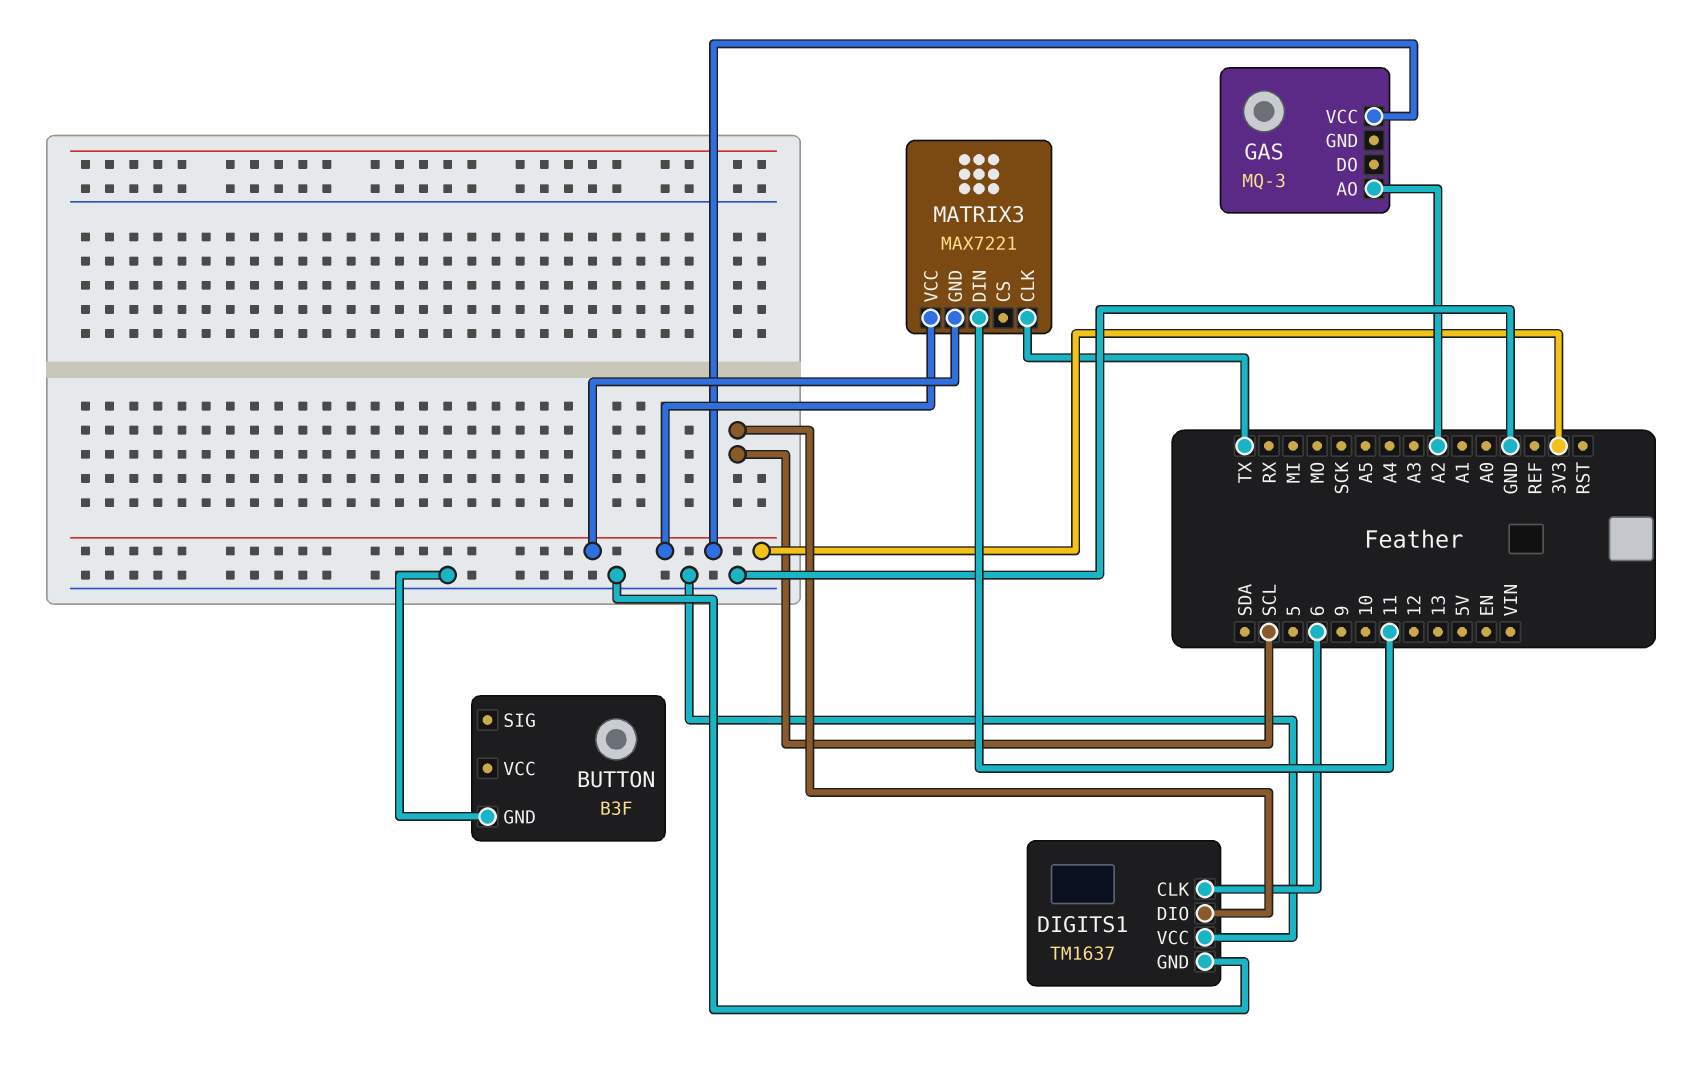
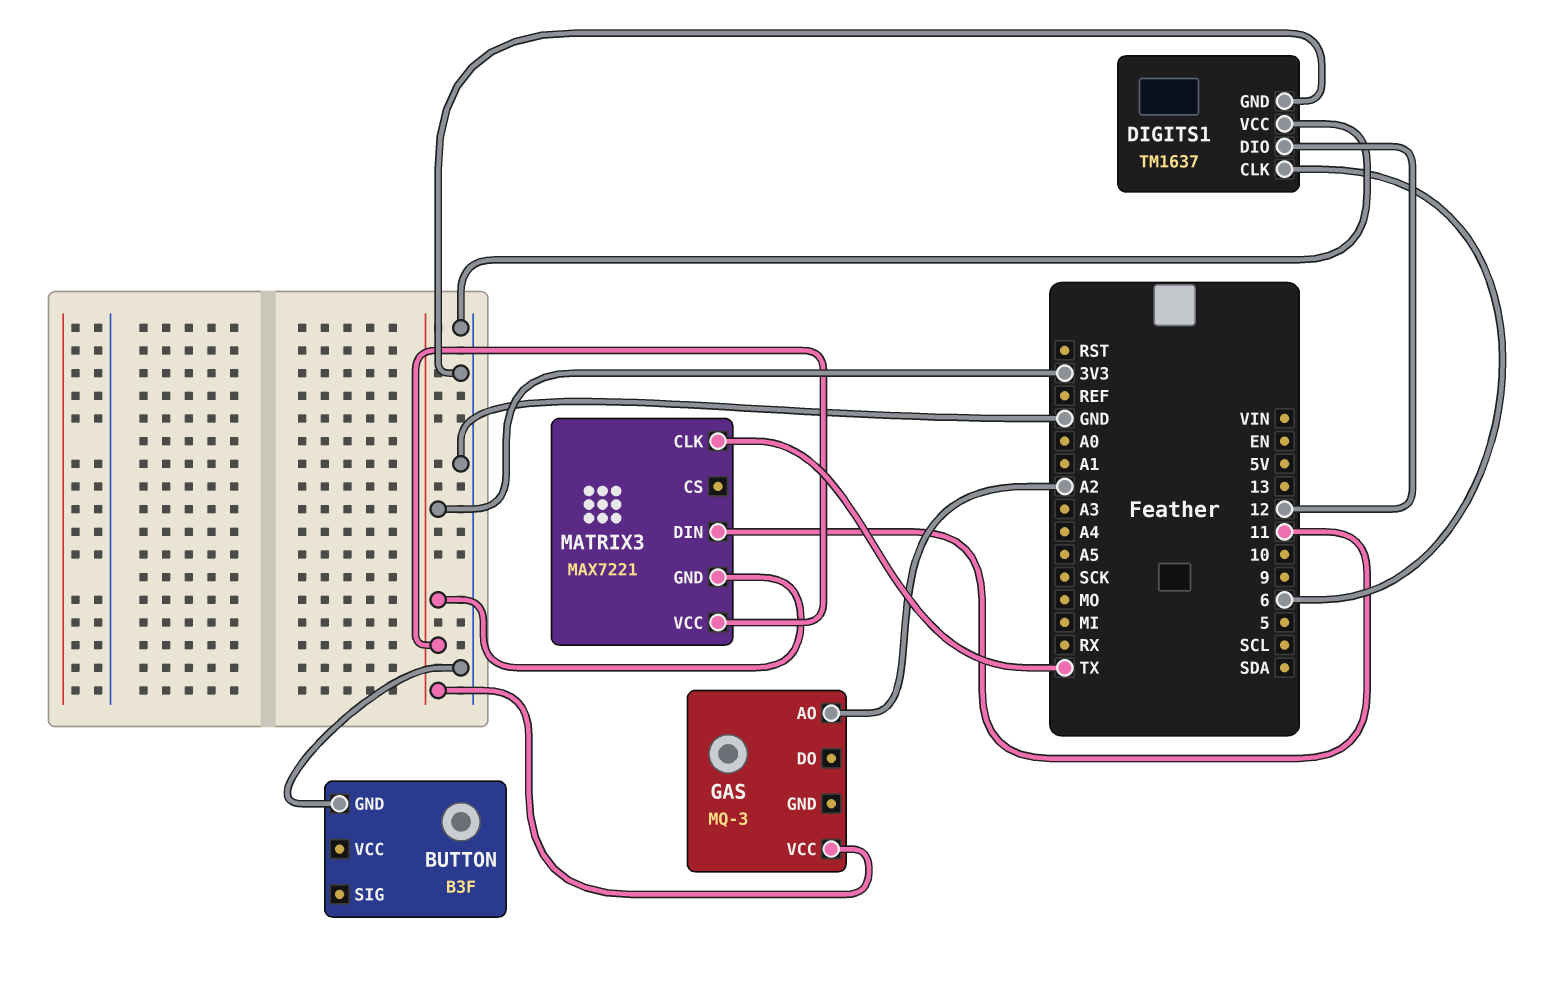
DIGITS1 pin DIO: SCL -> 12

